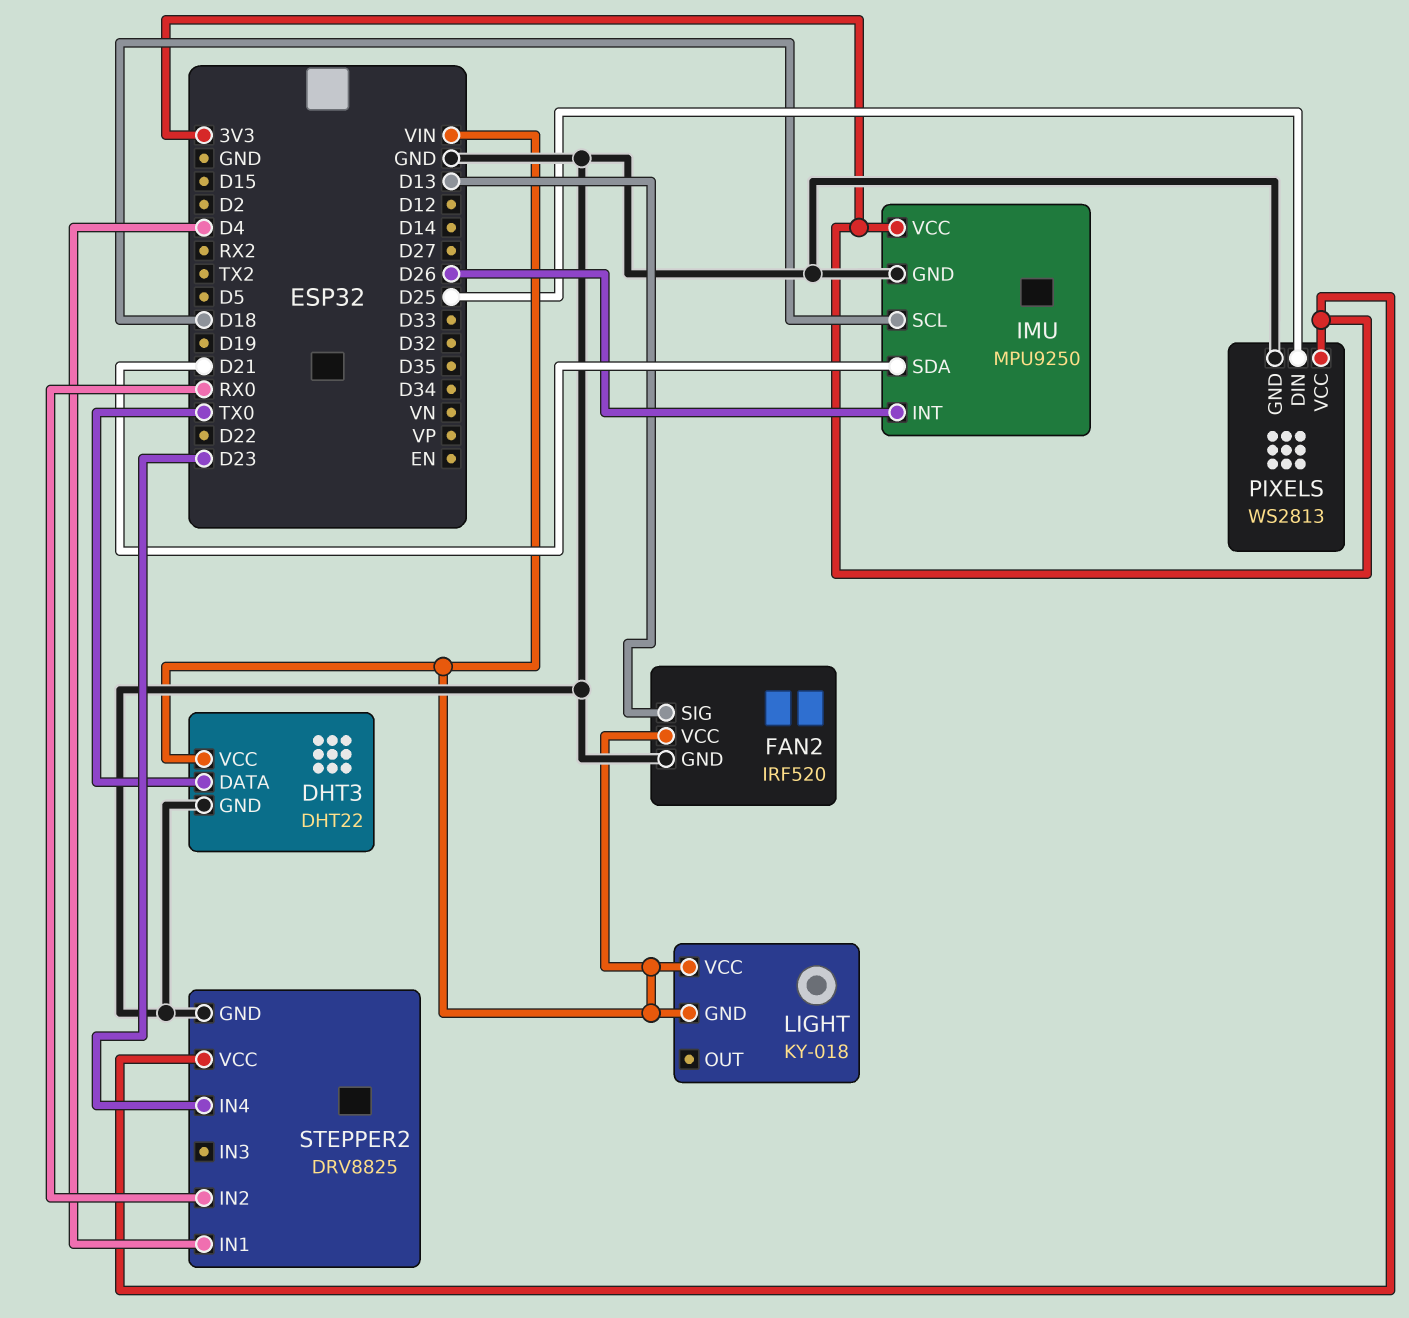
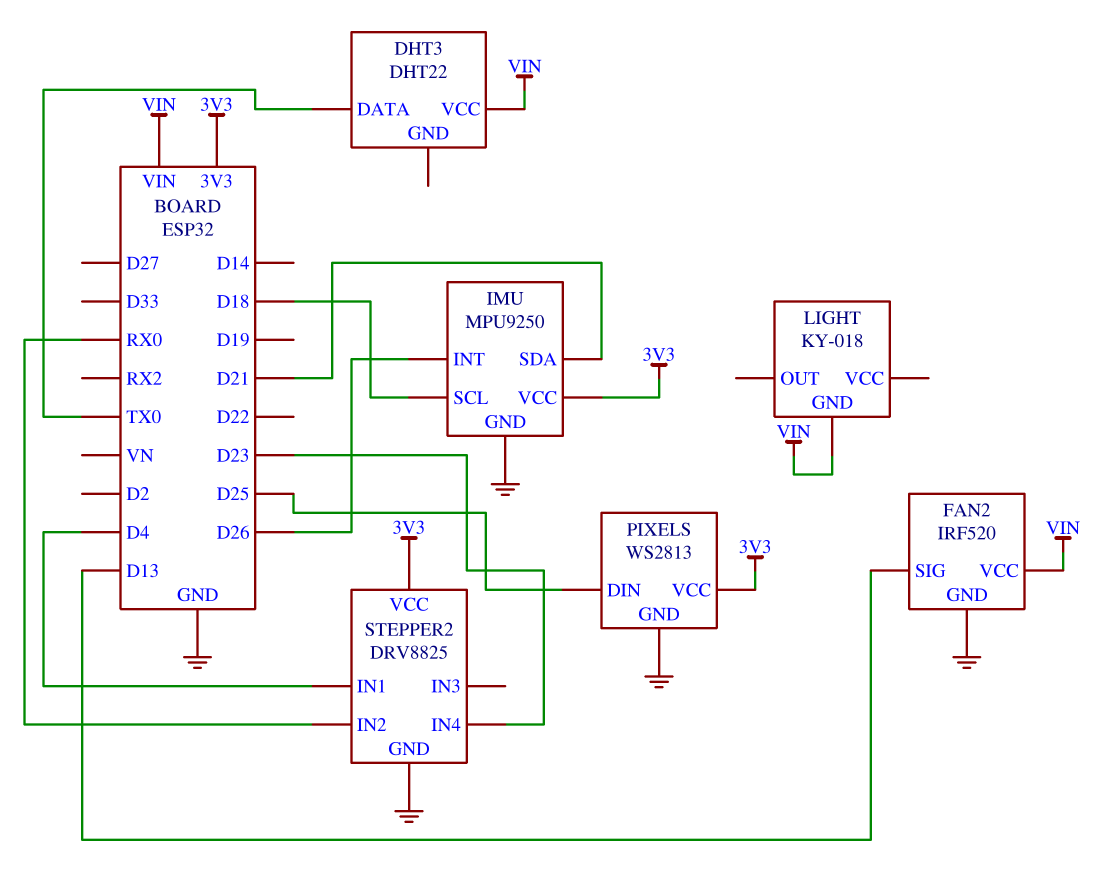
DHT3 pin GND: GND -> none
LIGHT pin VCC: VIN -> none

